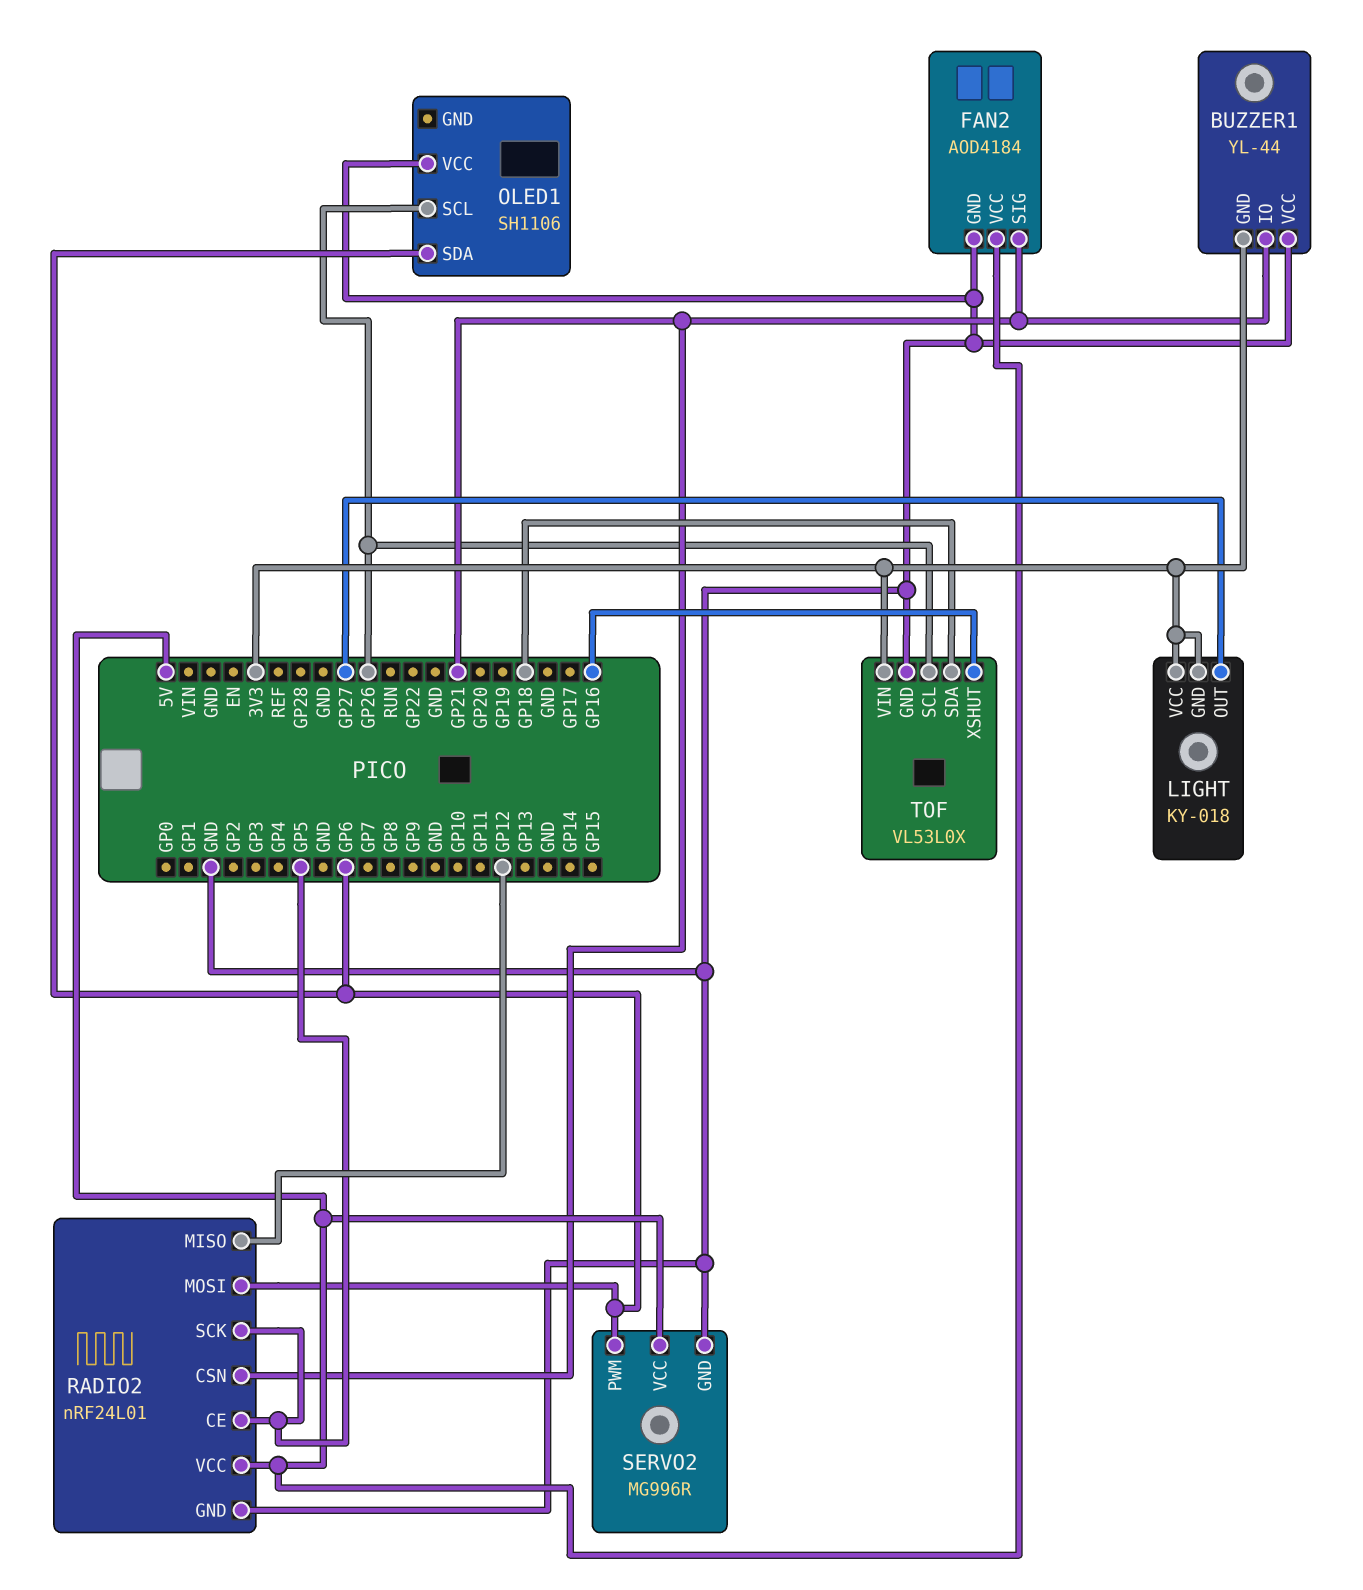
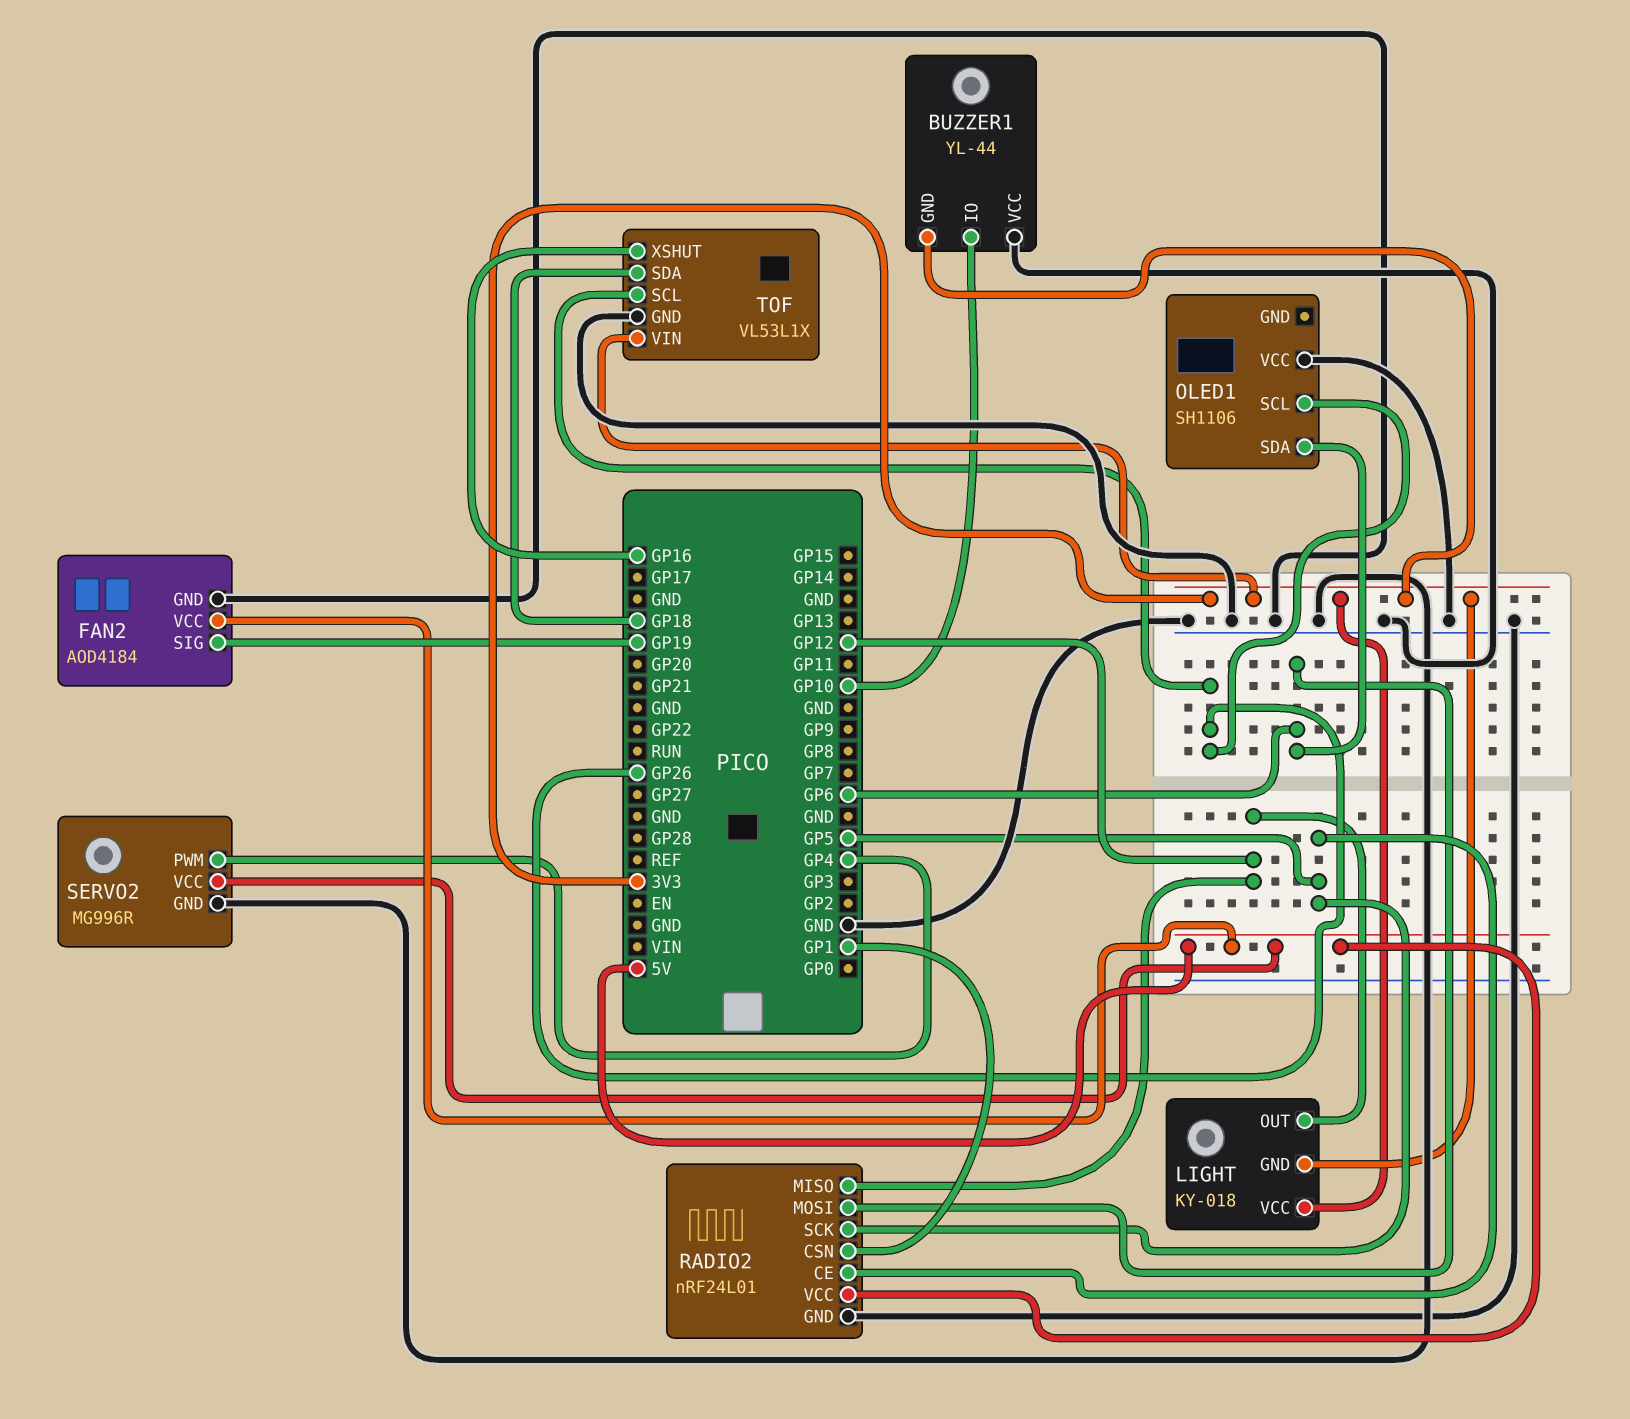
BUZZER1 pin IO: GP21 -> GP10
FAN2 pin SIG: GP21 -> GP19
LIGHT pin OUT: GP27 -> GP12
RADIO2 pin CSN: GP21 -> GP1
SERVO2 pin PWM: GP6 -> GP4
TOF: VL53L0X -> VL53L1X

